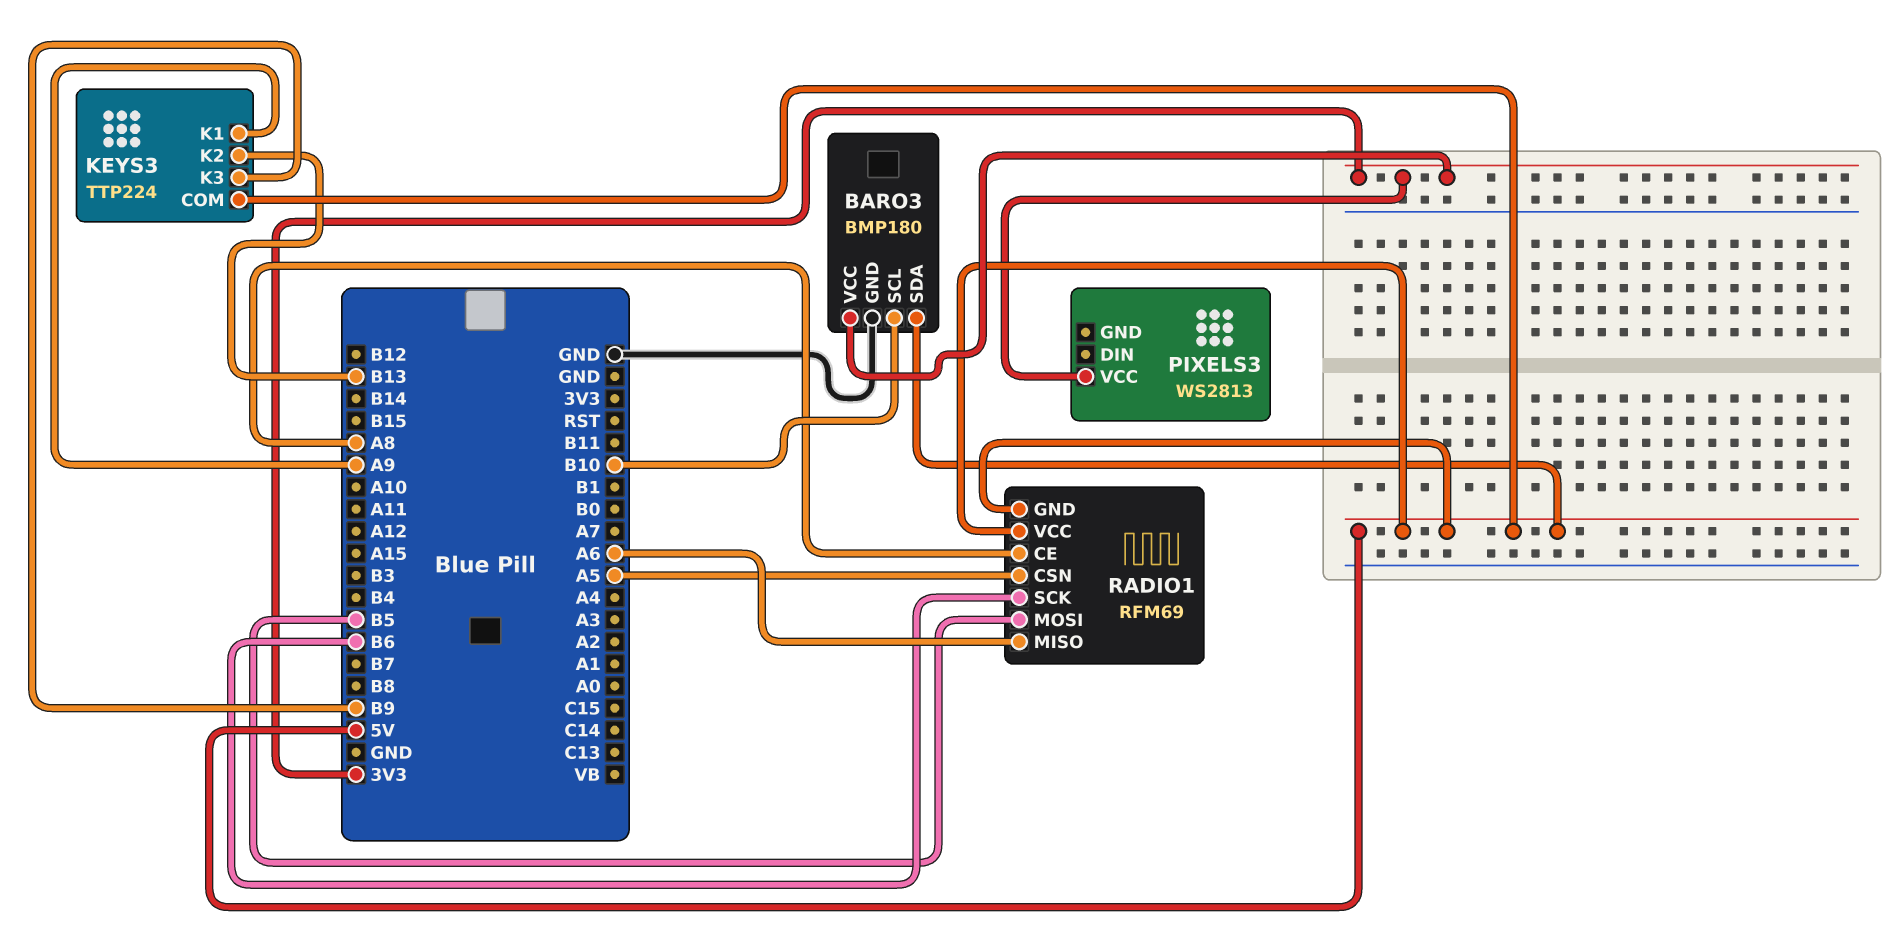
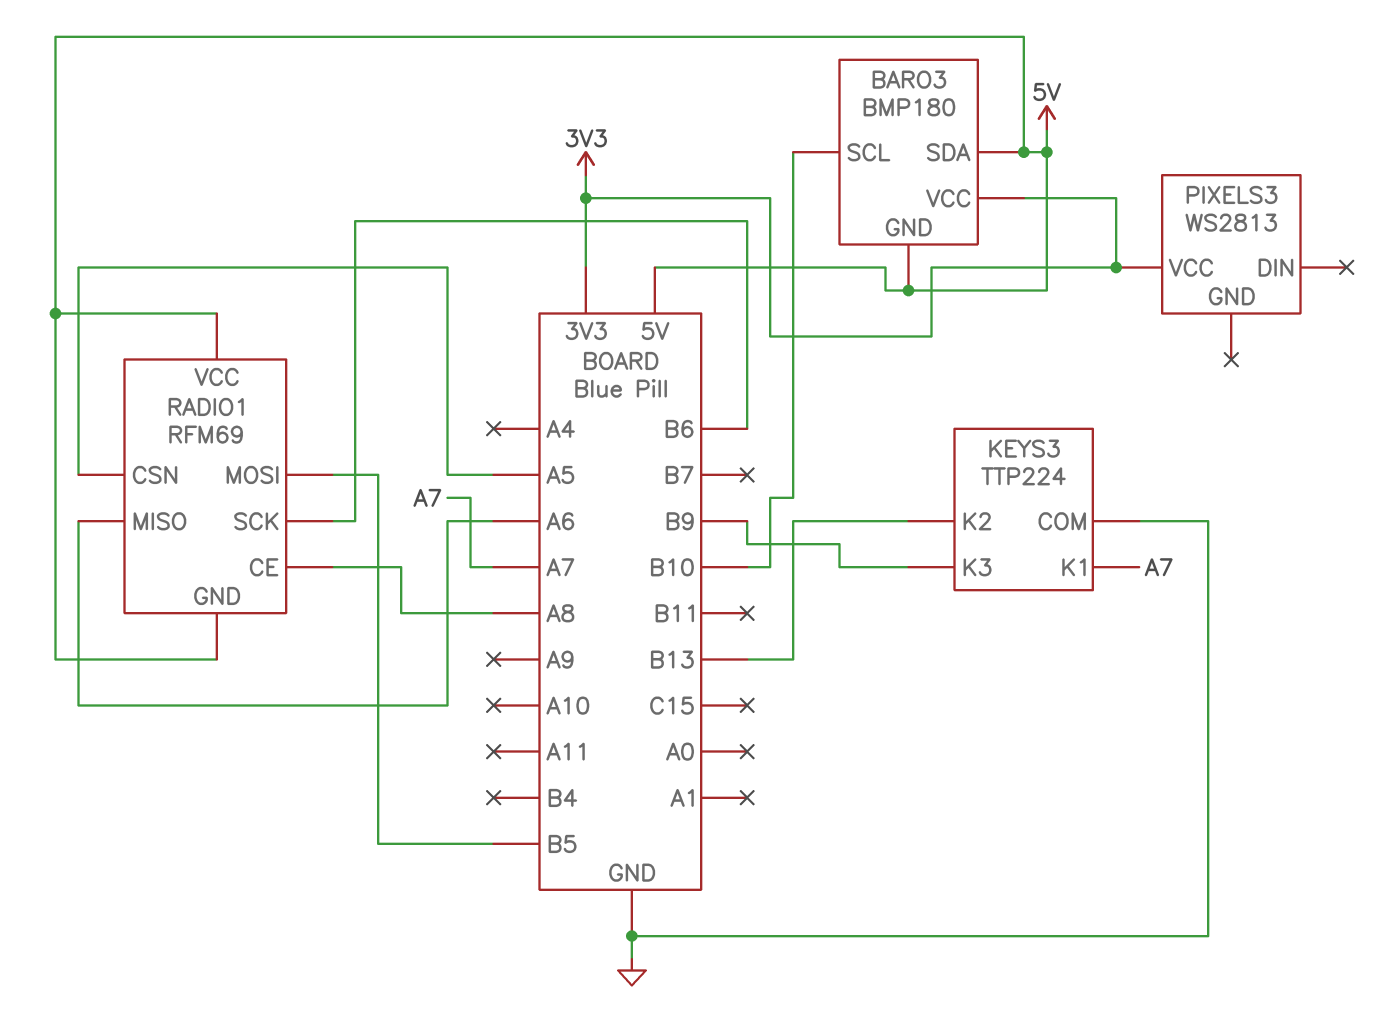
BARO3 pin GND: GND -> 5V
KEYS3 pin COM: 5V -> GND
KEYS3 pin K1: A9 -> A7

